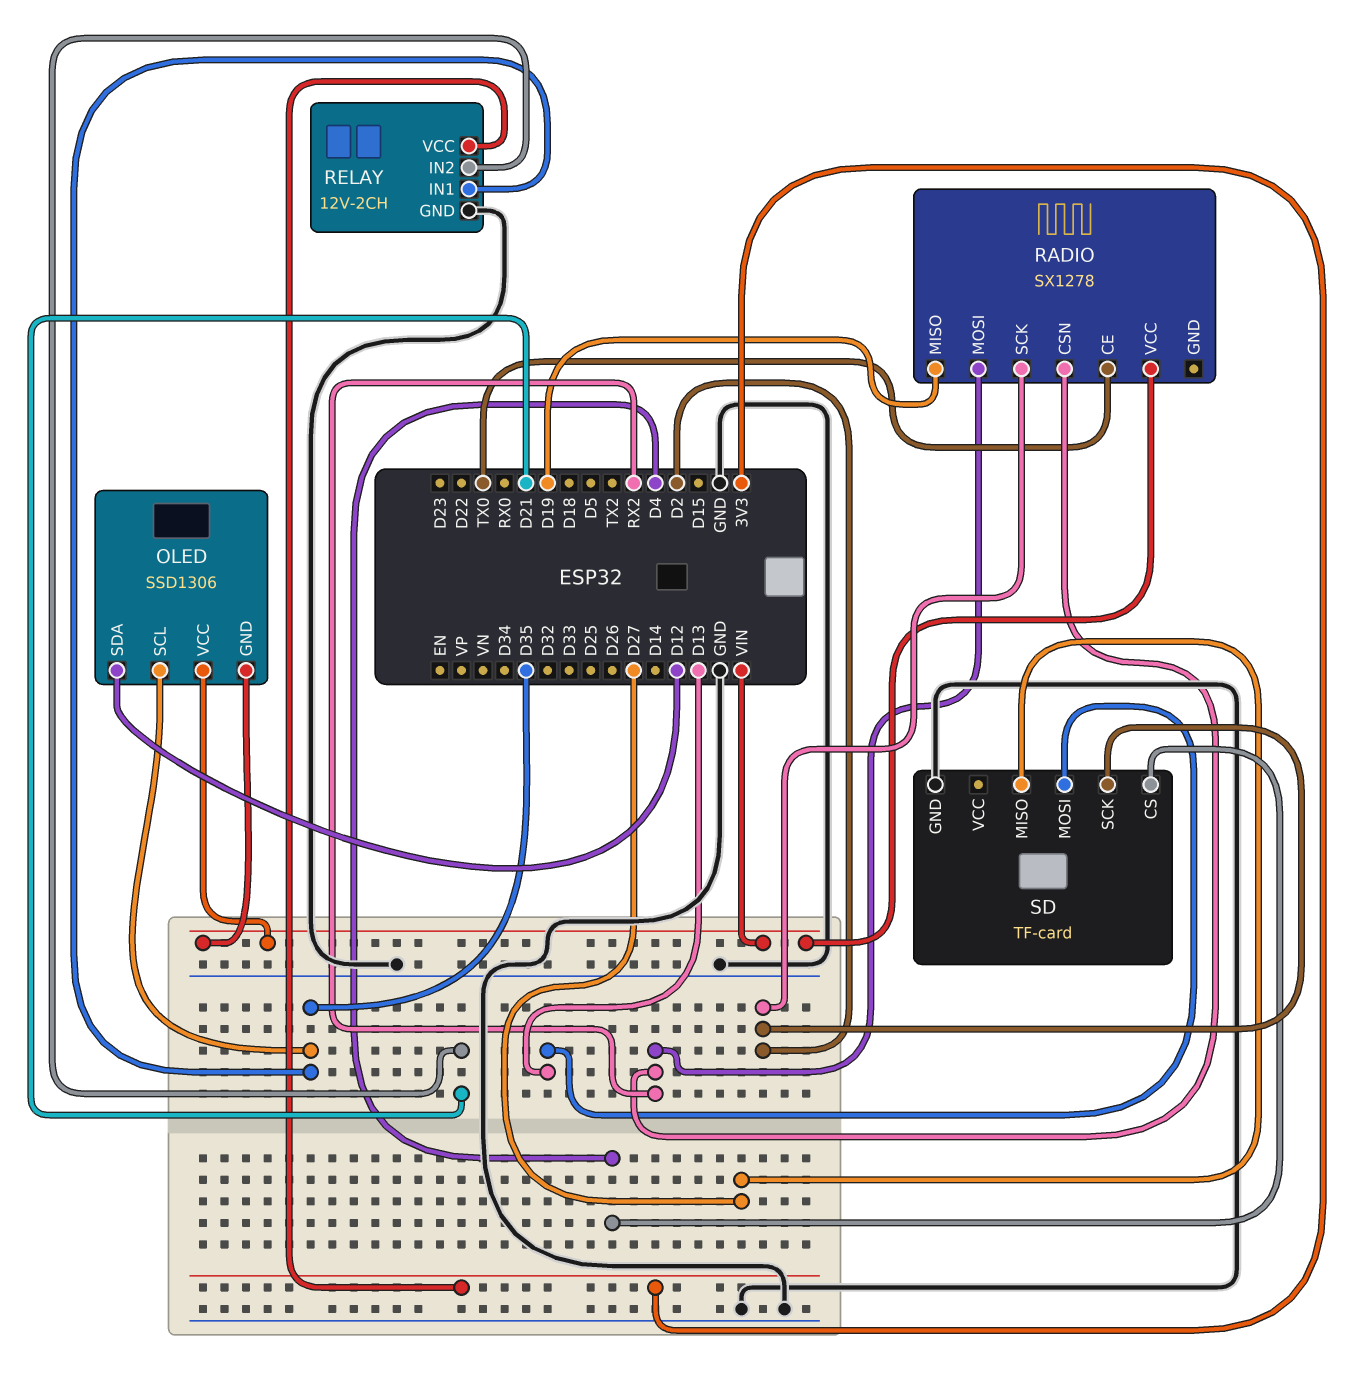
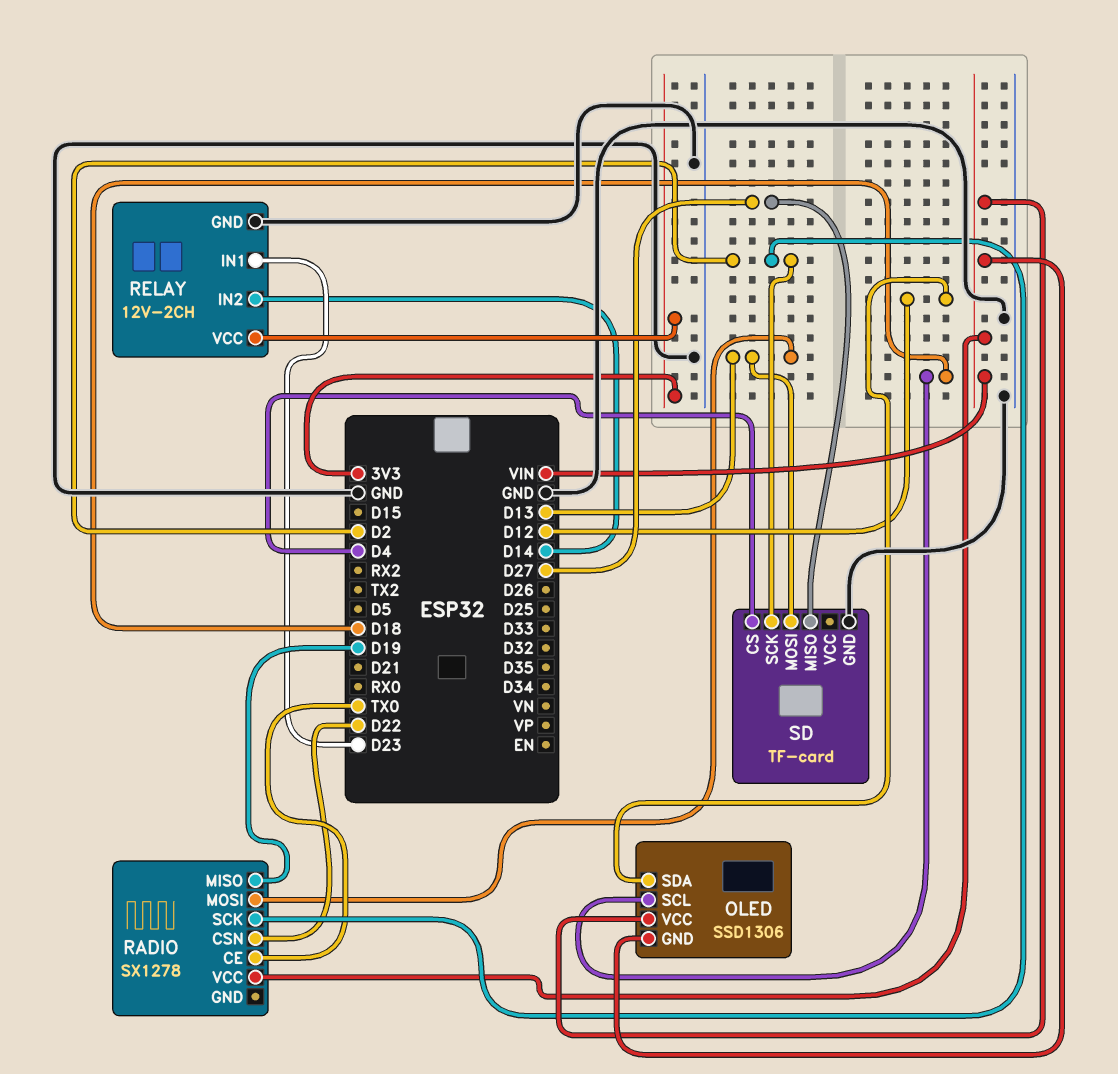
OLED pin SCL: D35 -> D18
RADIO pin CSN: RX2 -> D22
RADIO pin MOSI: RX2 -> D13
RELAY pin IN1: D35 -> D23
RELAY pin IN2: D21 -> D14

